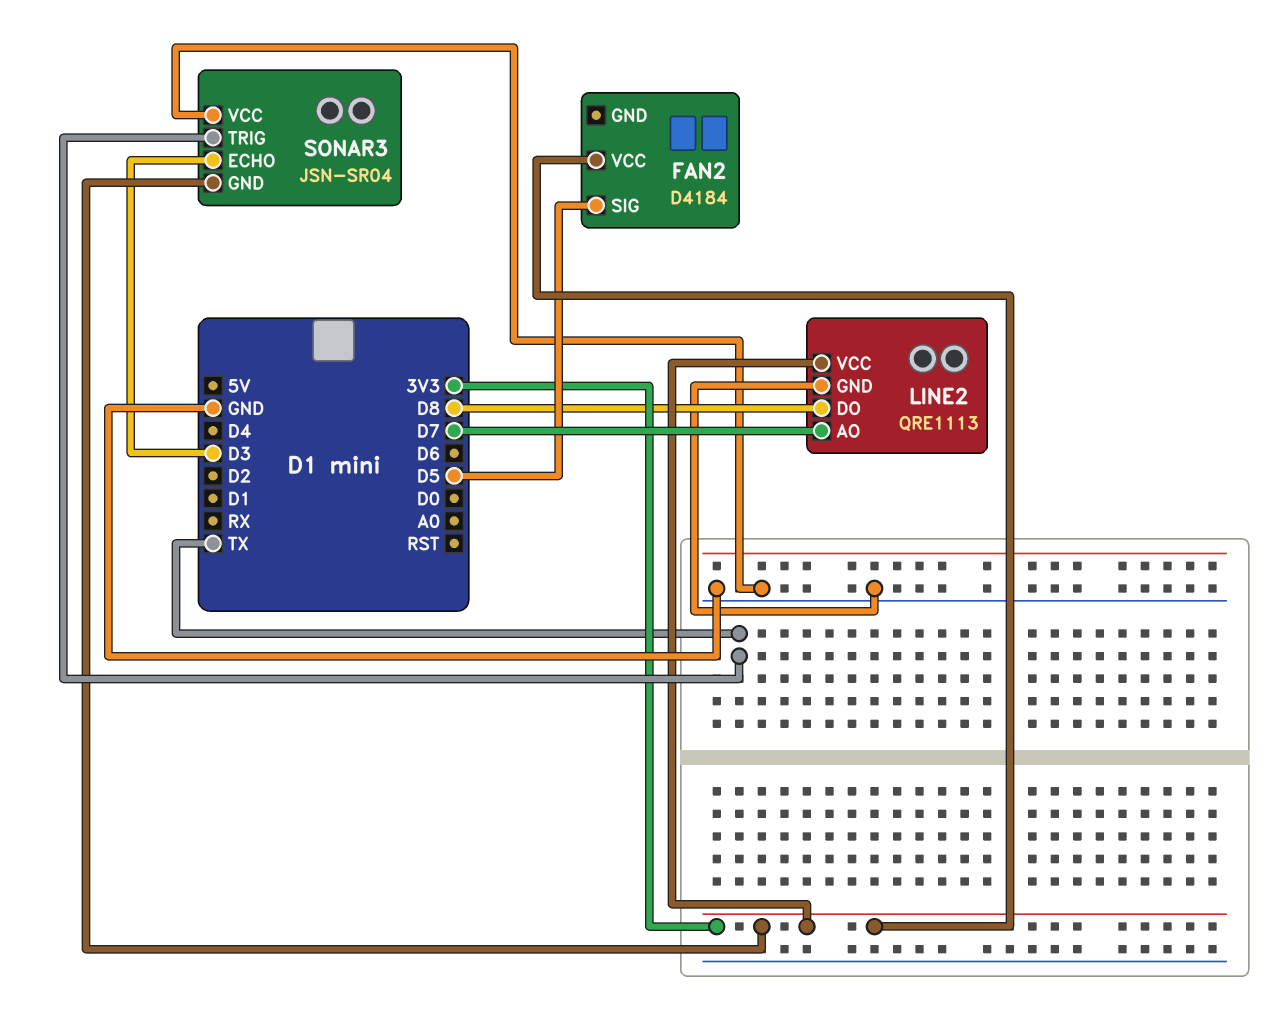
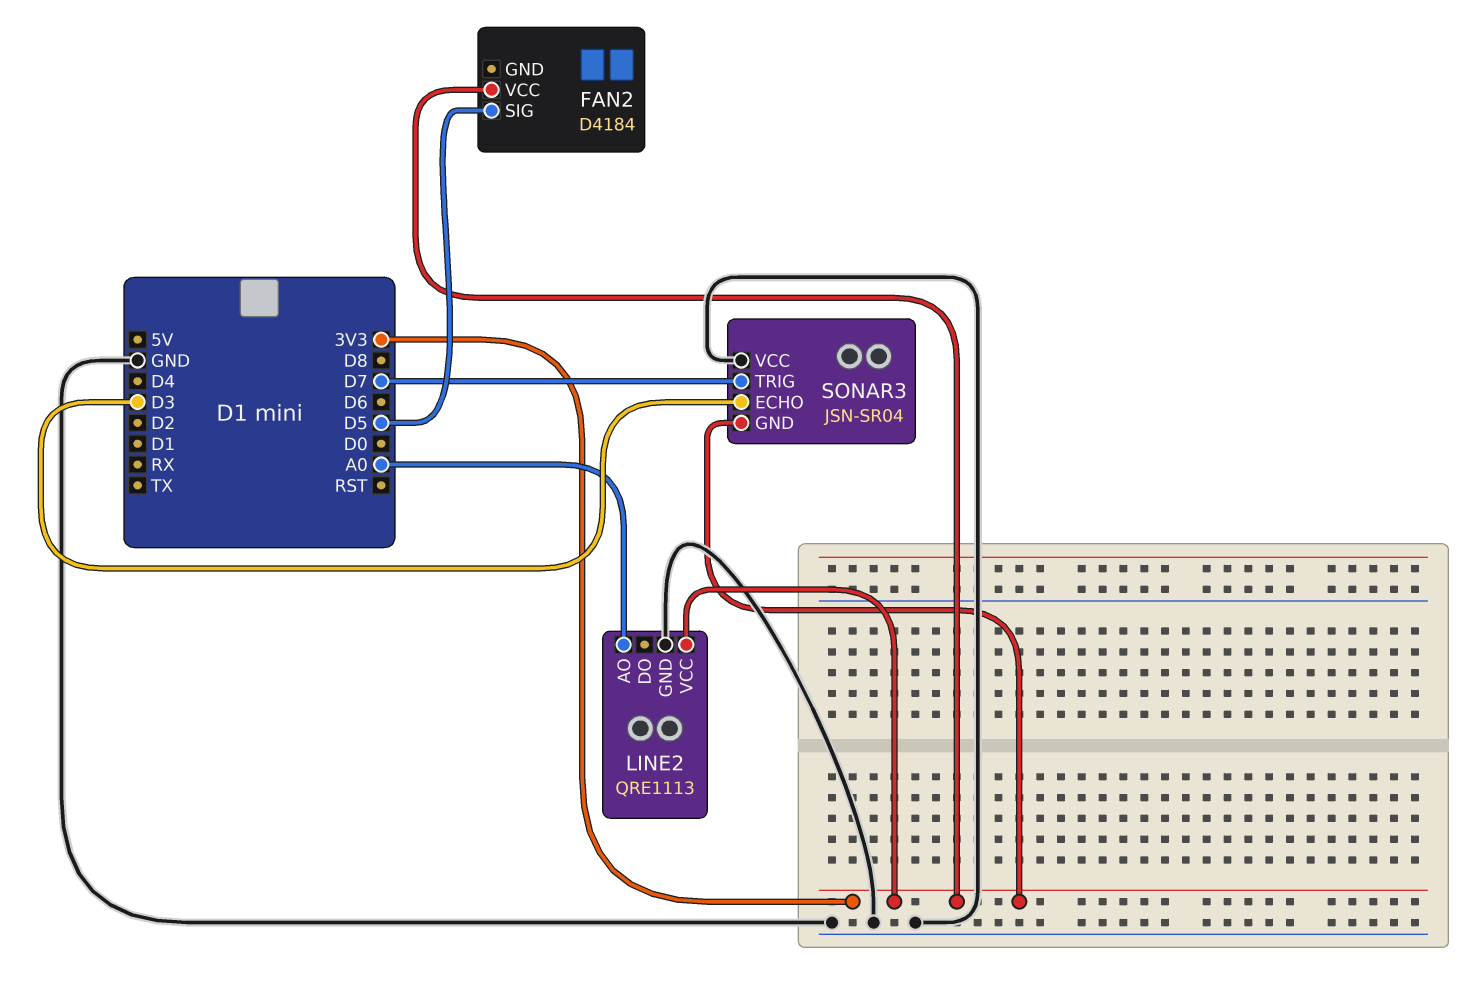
LINE2 pin AO: D7 -> A0
LINE2 pin DO: D8 -> none
SONAR3 pin TRIG: TX -> D7

